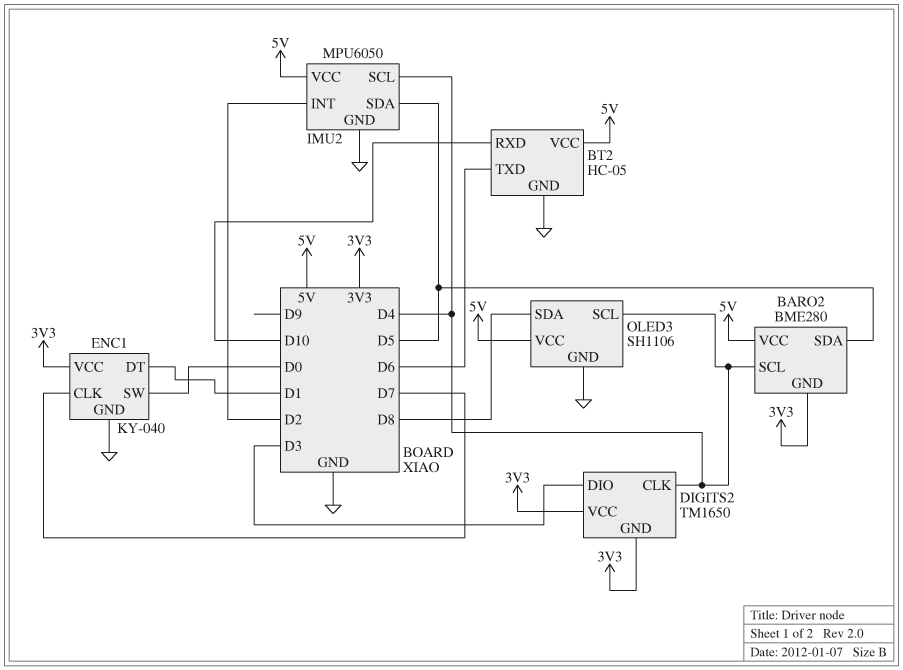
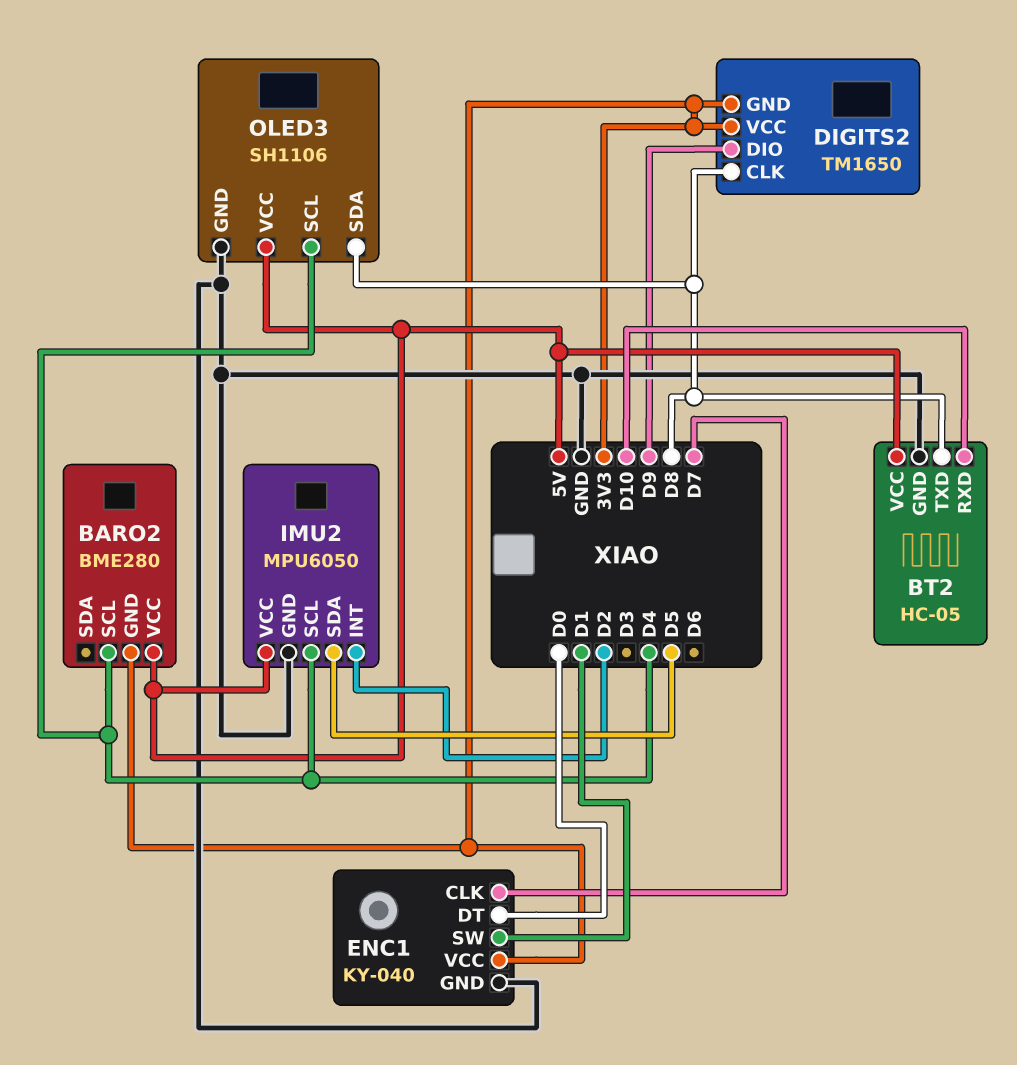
BARO2 pin SDA: D5 -> none
BT2 pin TXD: D6 -> D8
DIGITS2 pin CLK: D4 -> D8
DIGITS2 pin DIO: D3 -> D9
ENC1 pin DT: D1 -> D0
ENC1 pin SW: D0 -> D1

